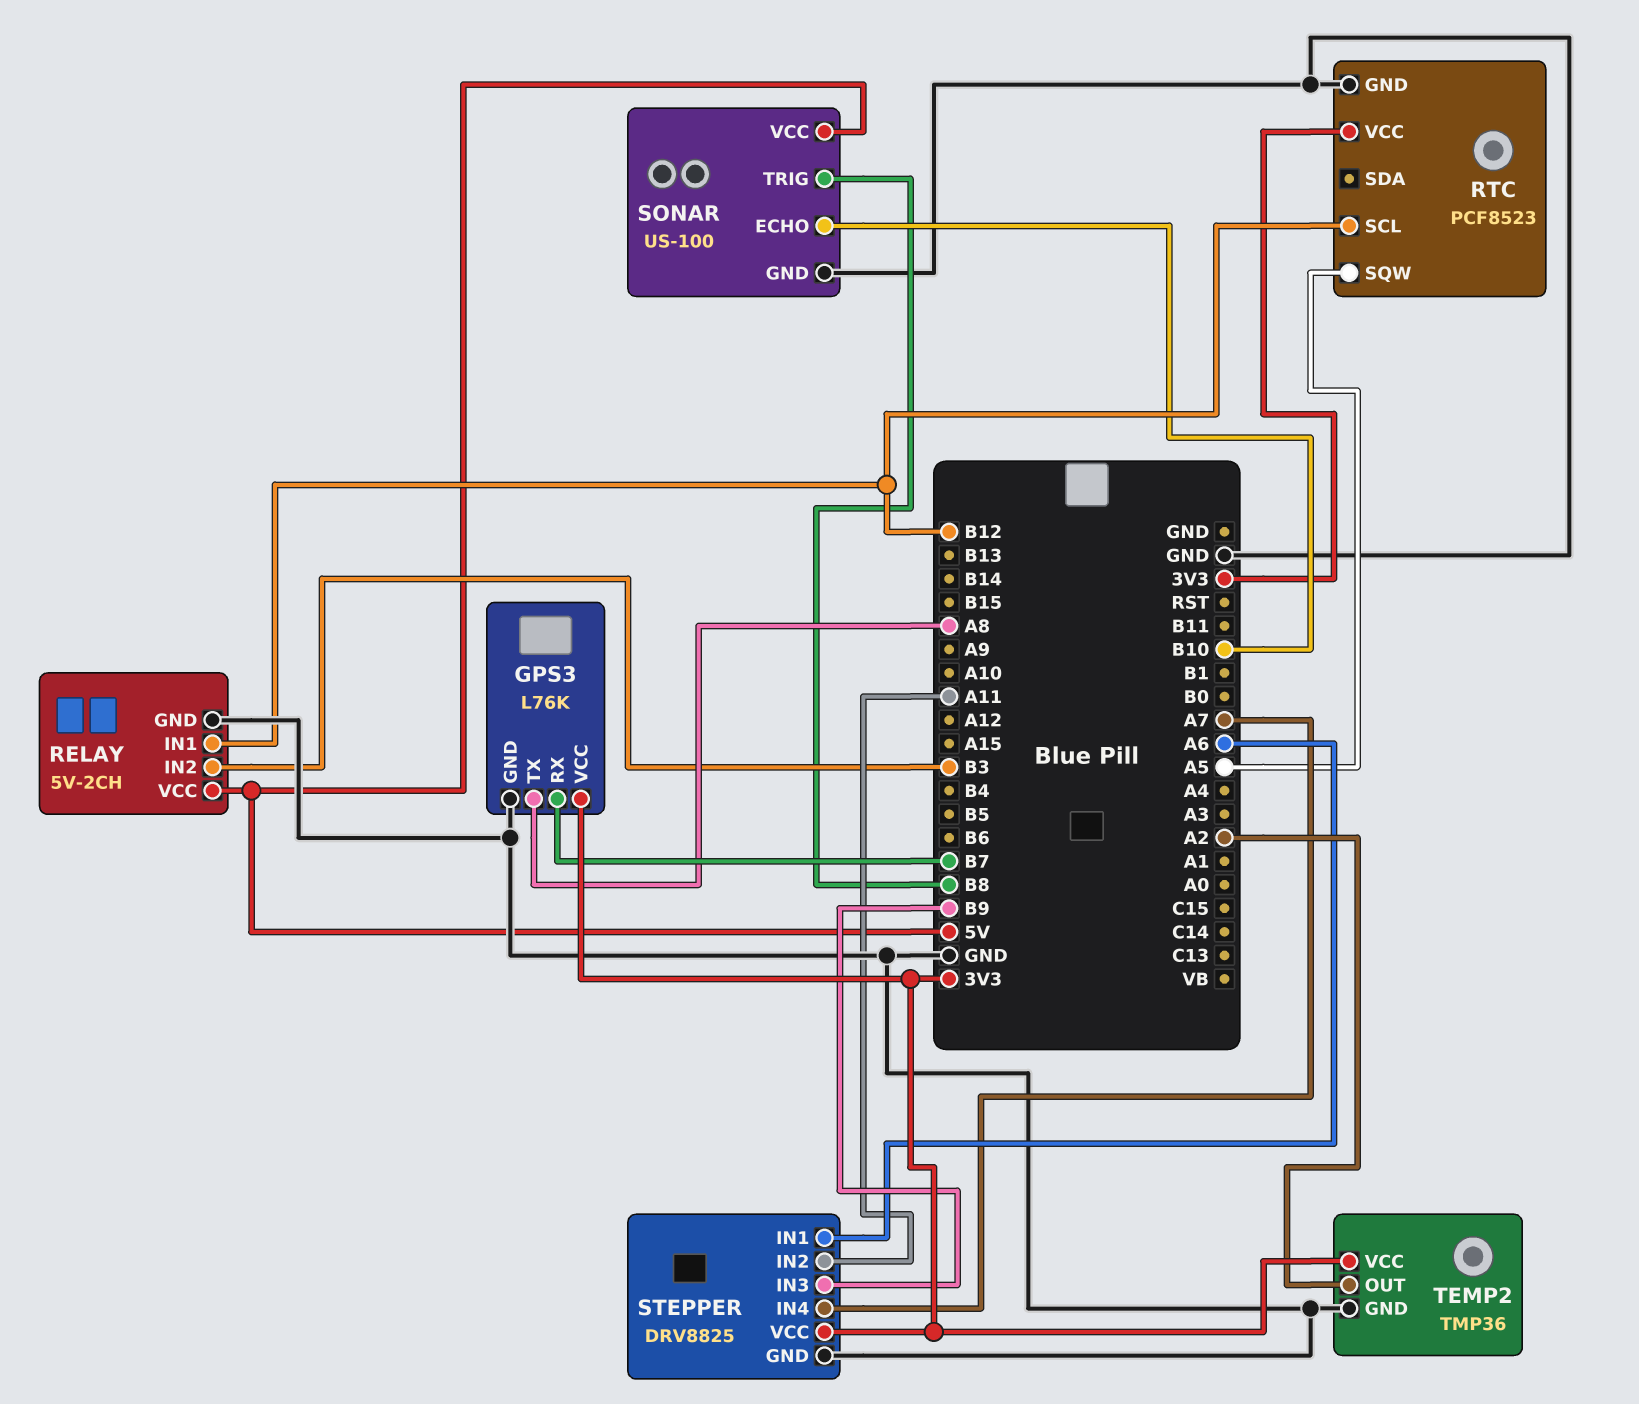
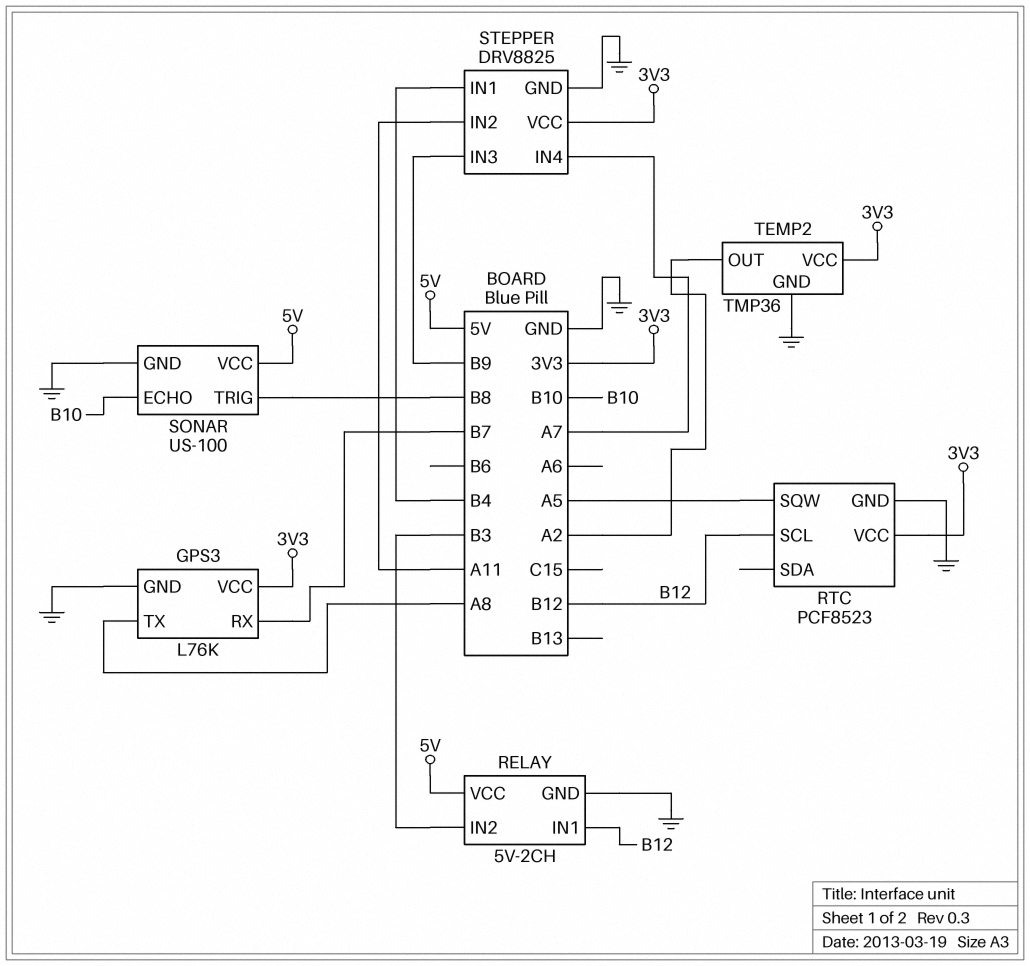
STEPPER pin IN1: A6 -> B4

